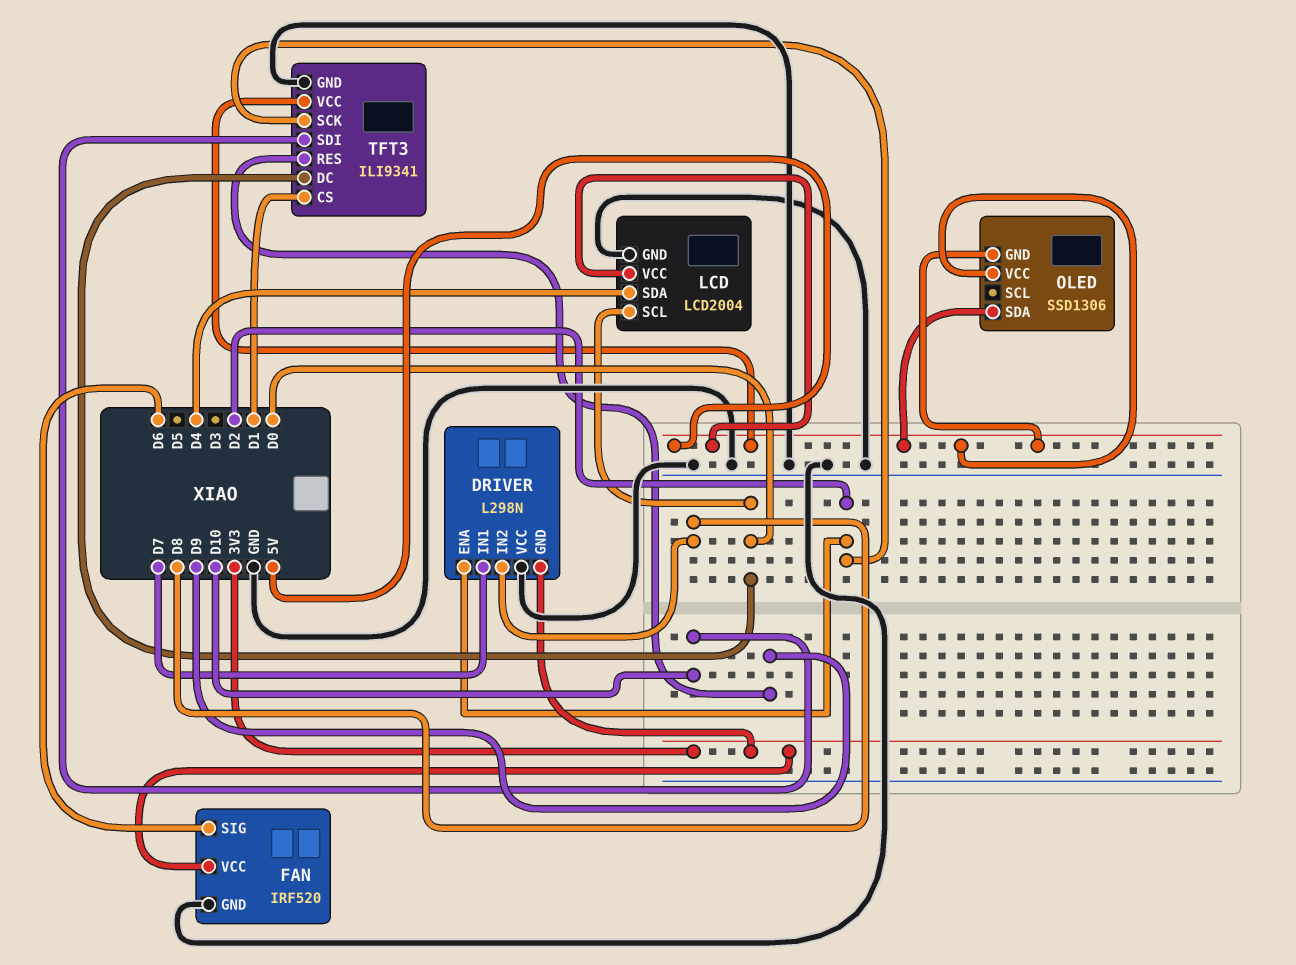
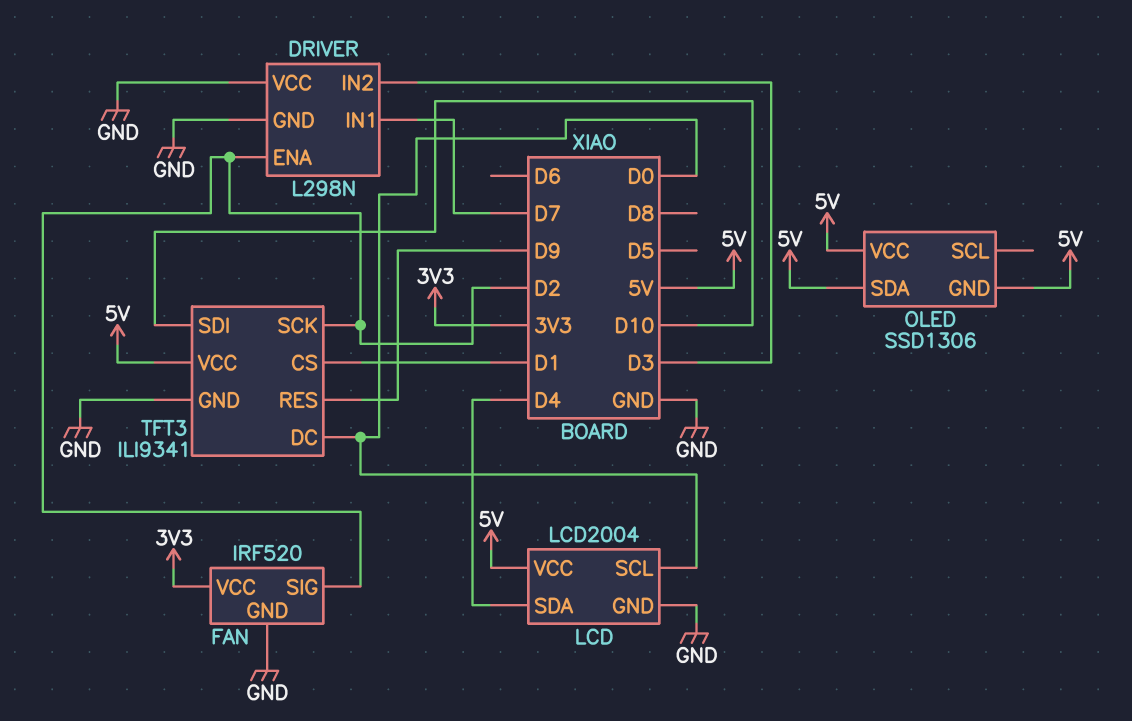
DRIVER pin GND: 3V3 -> GND
DRIVER pin IN2: D8 -> D3
FAN pin SIG: D6 -> D2

